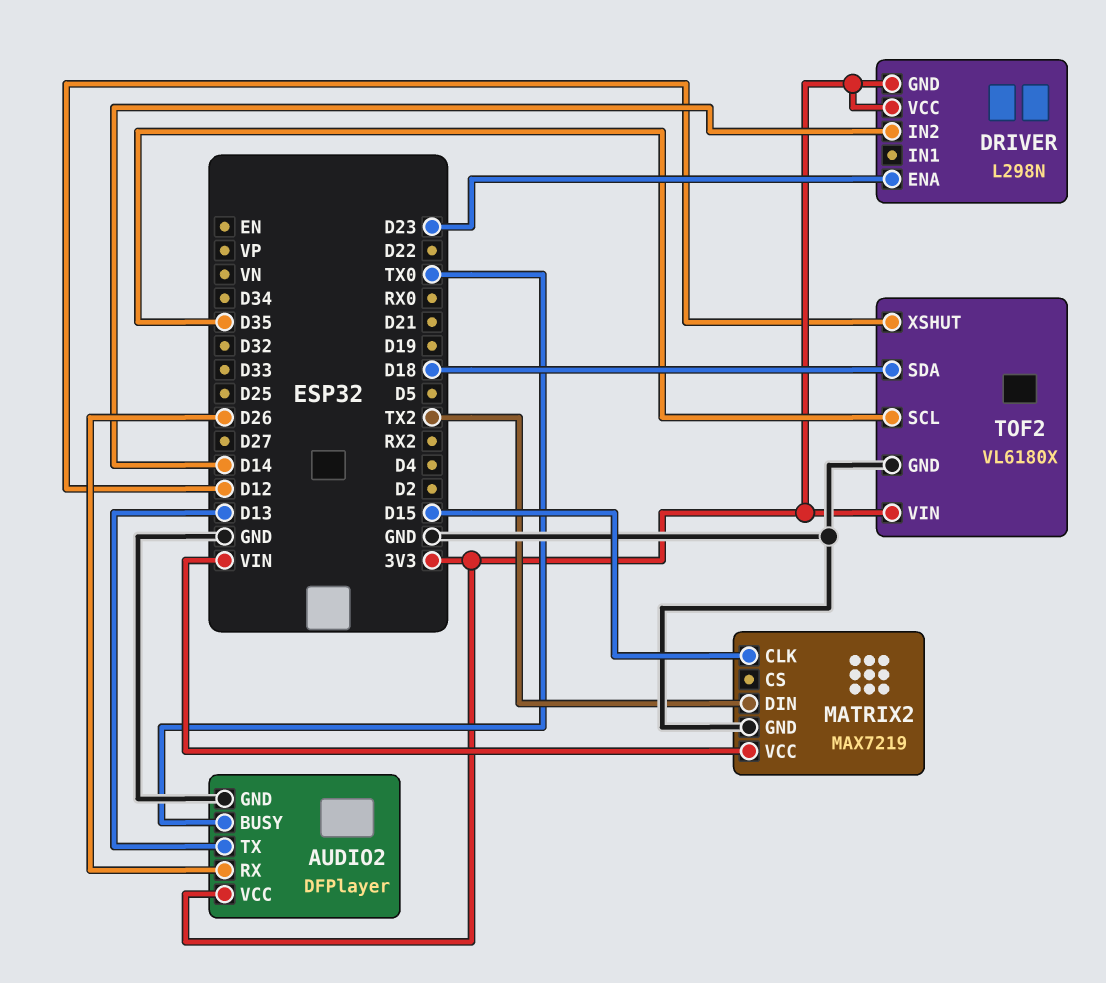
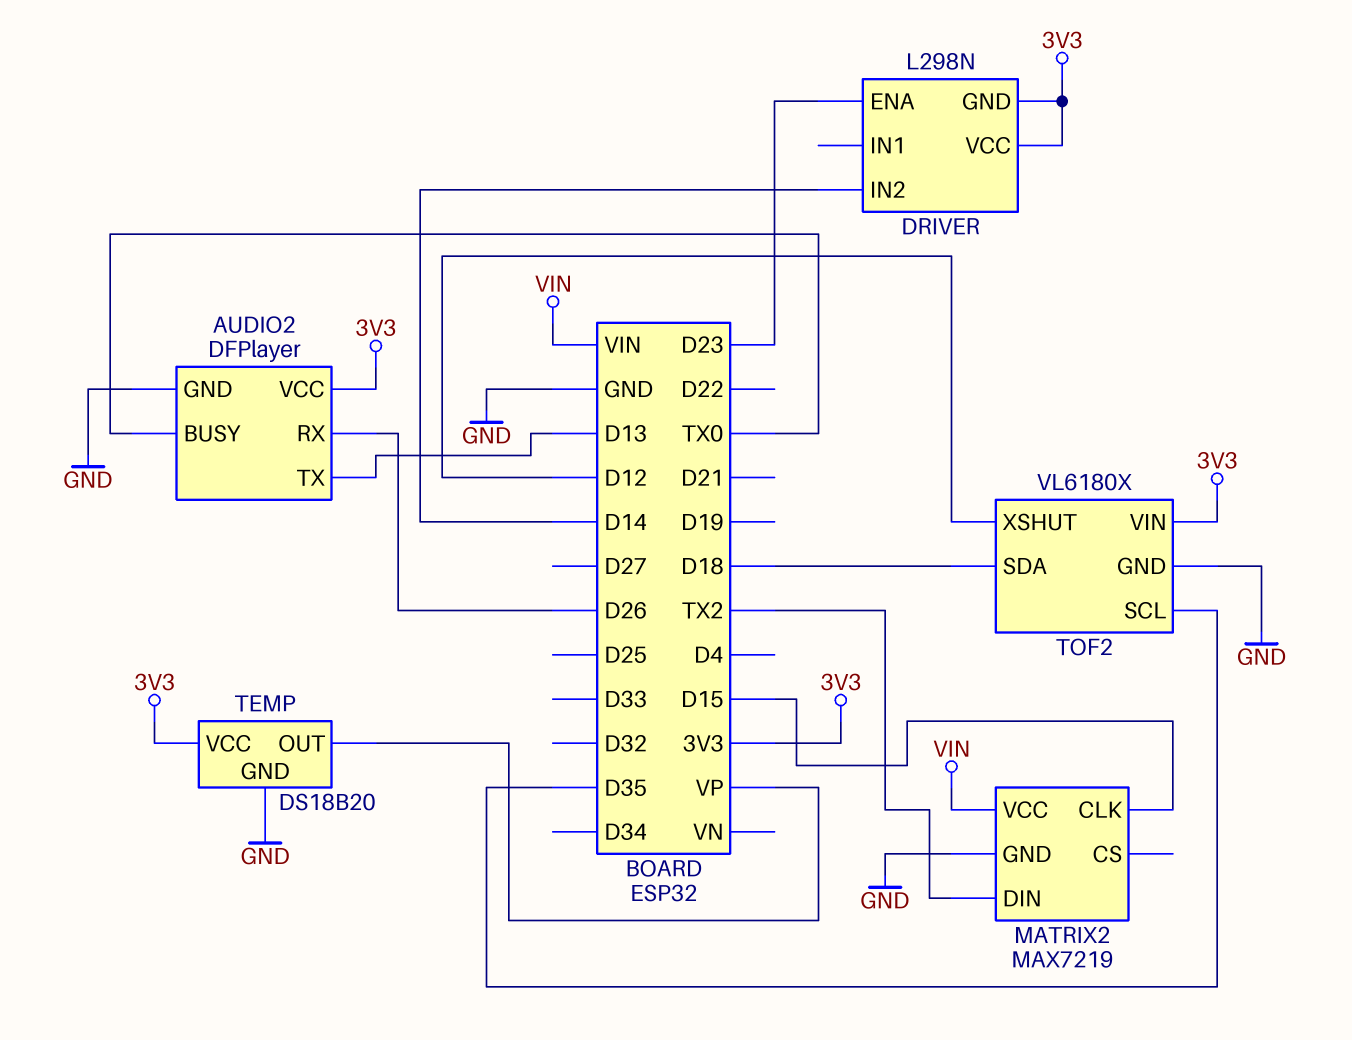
TEMP: none -> DS18B20
TEMP pin GND: none -> GND
TEMP pin OUT: none -> VP
TEMP pin VCC: none -> 3V3

